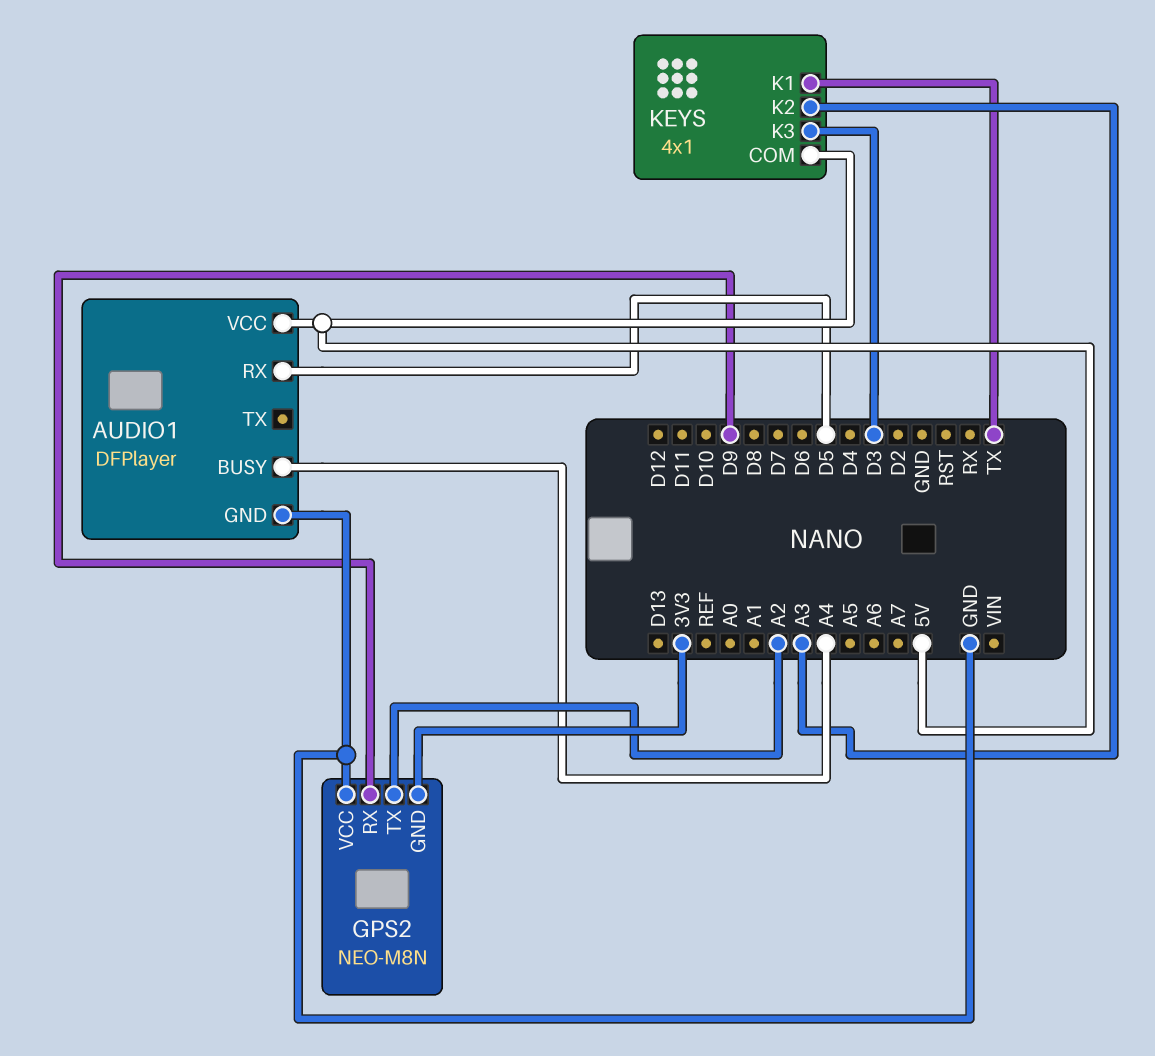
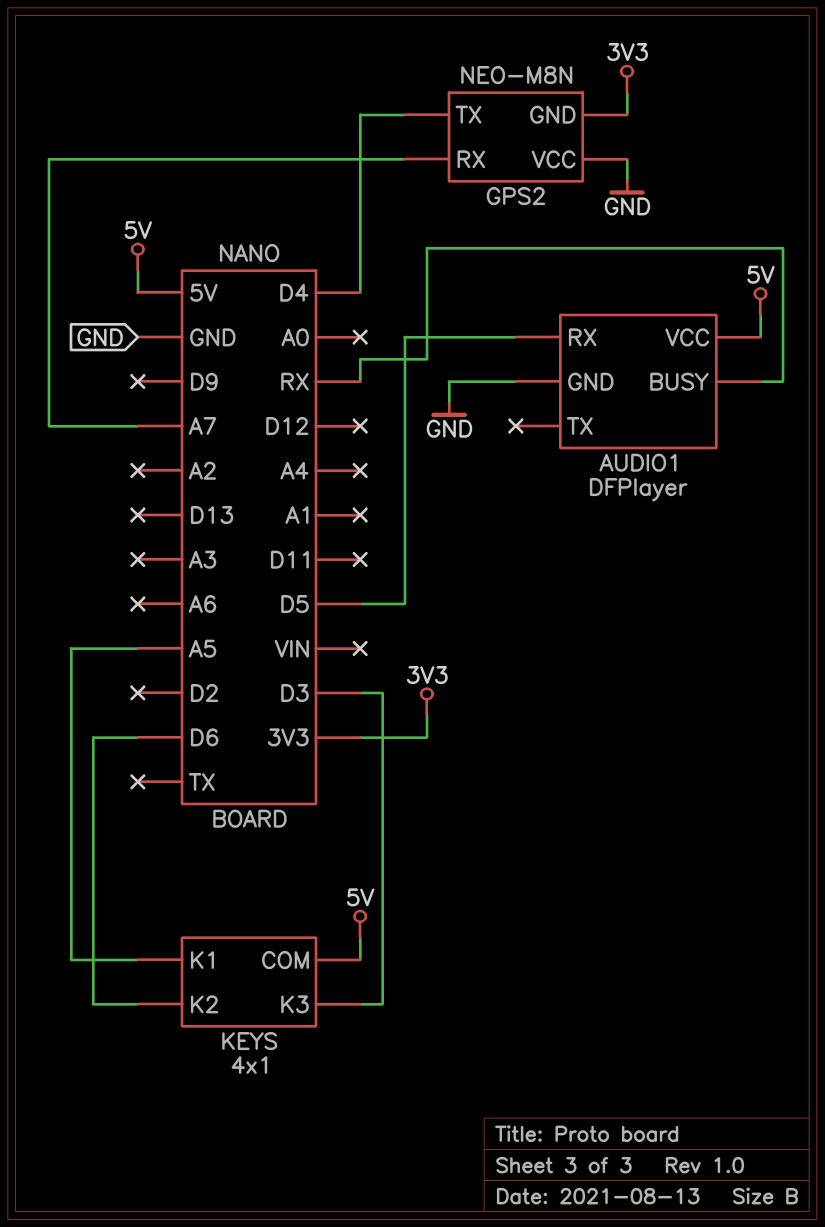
AUDIO1 pin BUSY: A4 -> RX
GPS2 pin RX: D9 -> A7
GPS2 pin TX: A2 -> D4
KEYS pin K1: TX -> A5
KEYS pin K2: A3 -> D6

